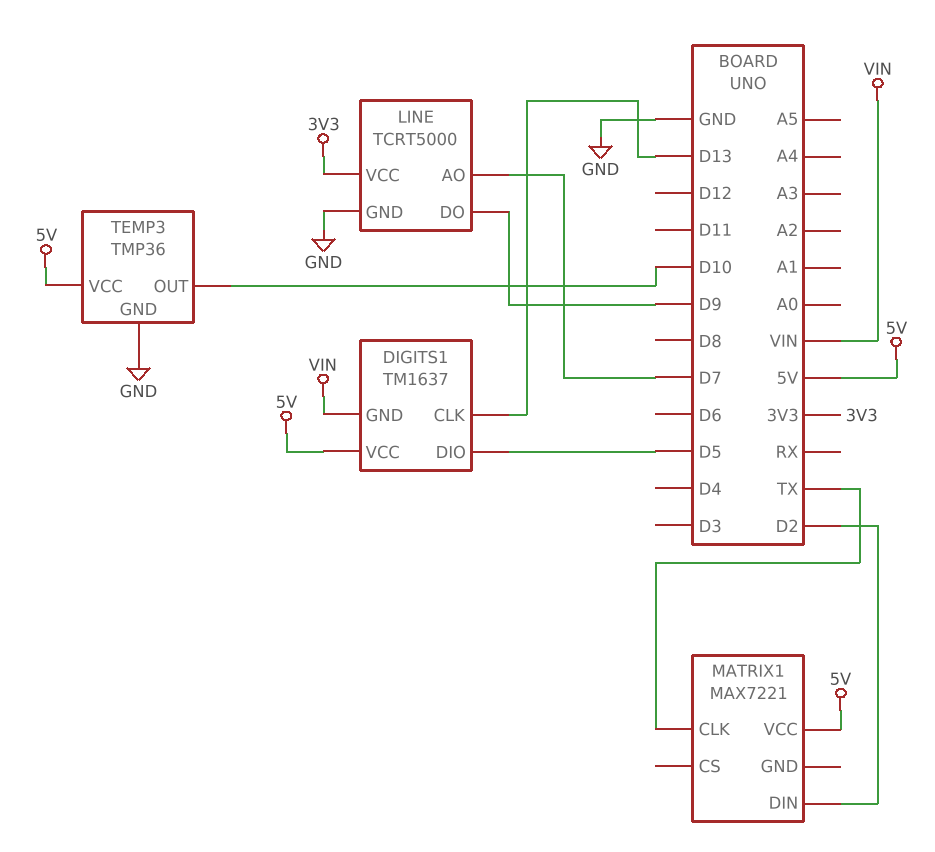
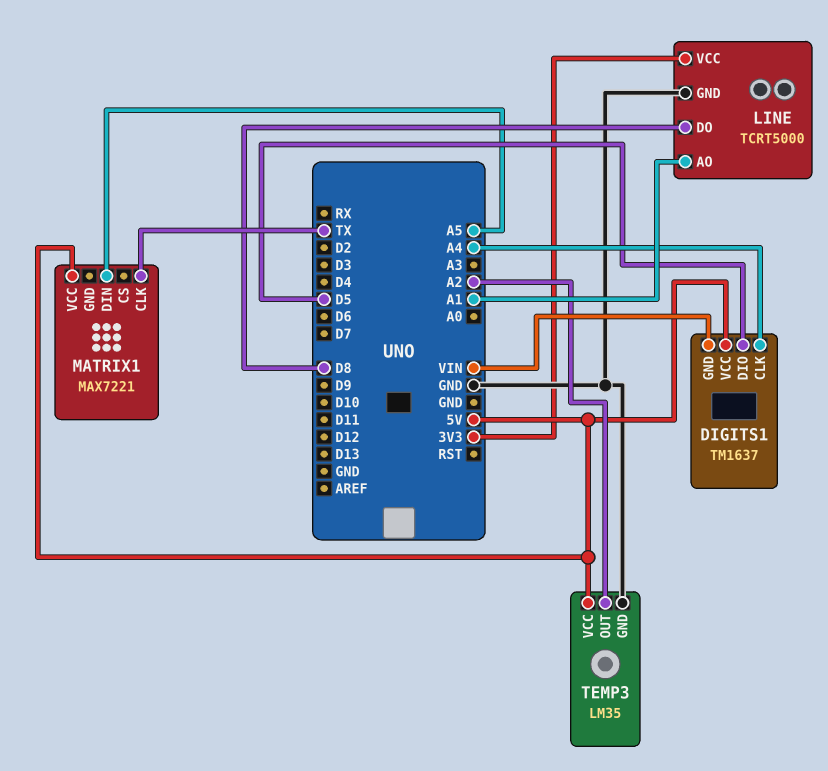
DIGITS1 pin CLK: D13 -> A4
LINE pin AO: D7 -> A1
LINE pin DO: D9 -> D8
MATRIX1 pin DIN: D2 -> A5
TEMP3: TMP36 -> LM35
TEMP3 pin OUT: D10 -> A2

